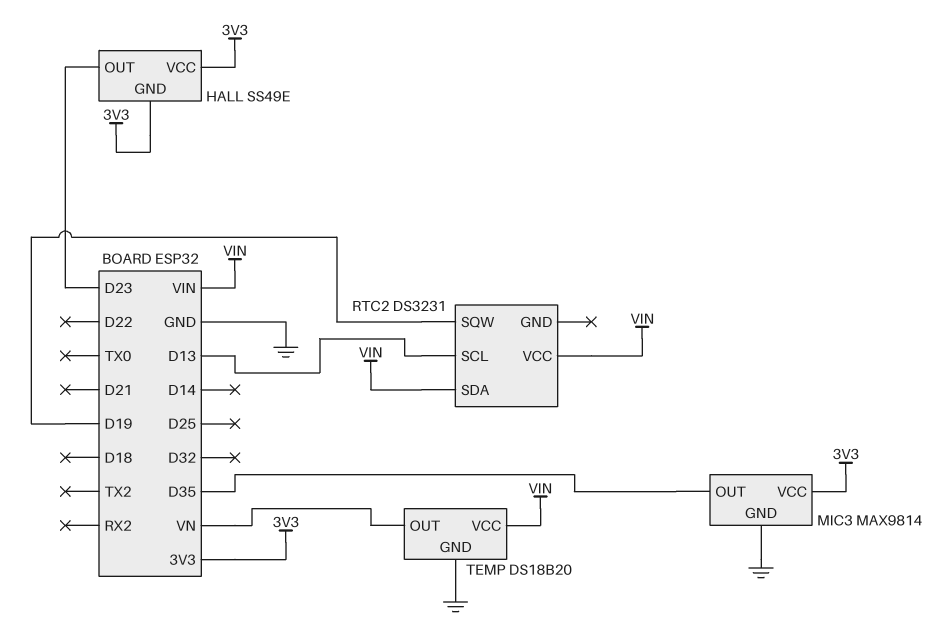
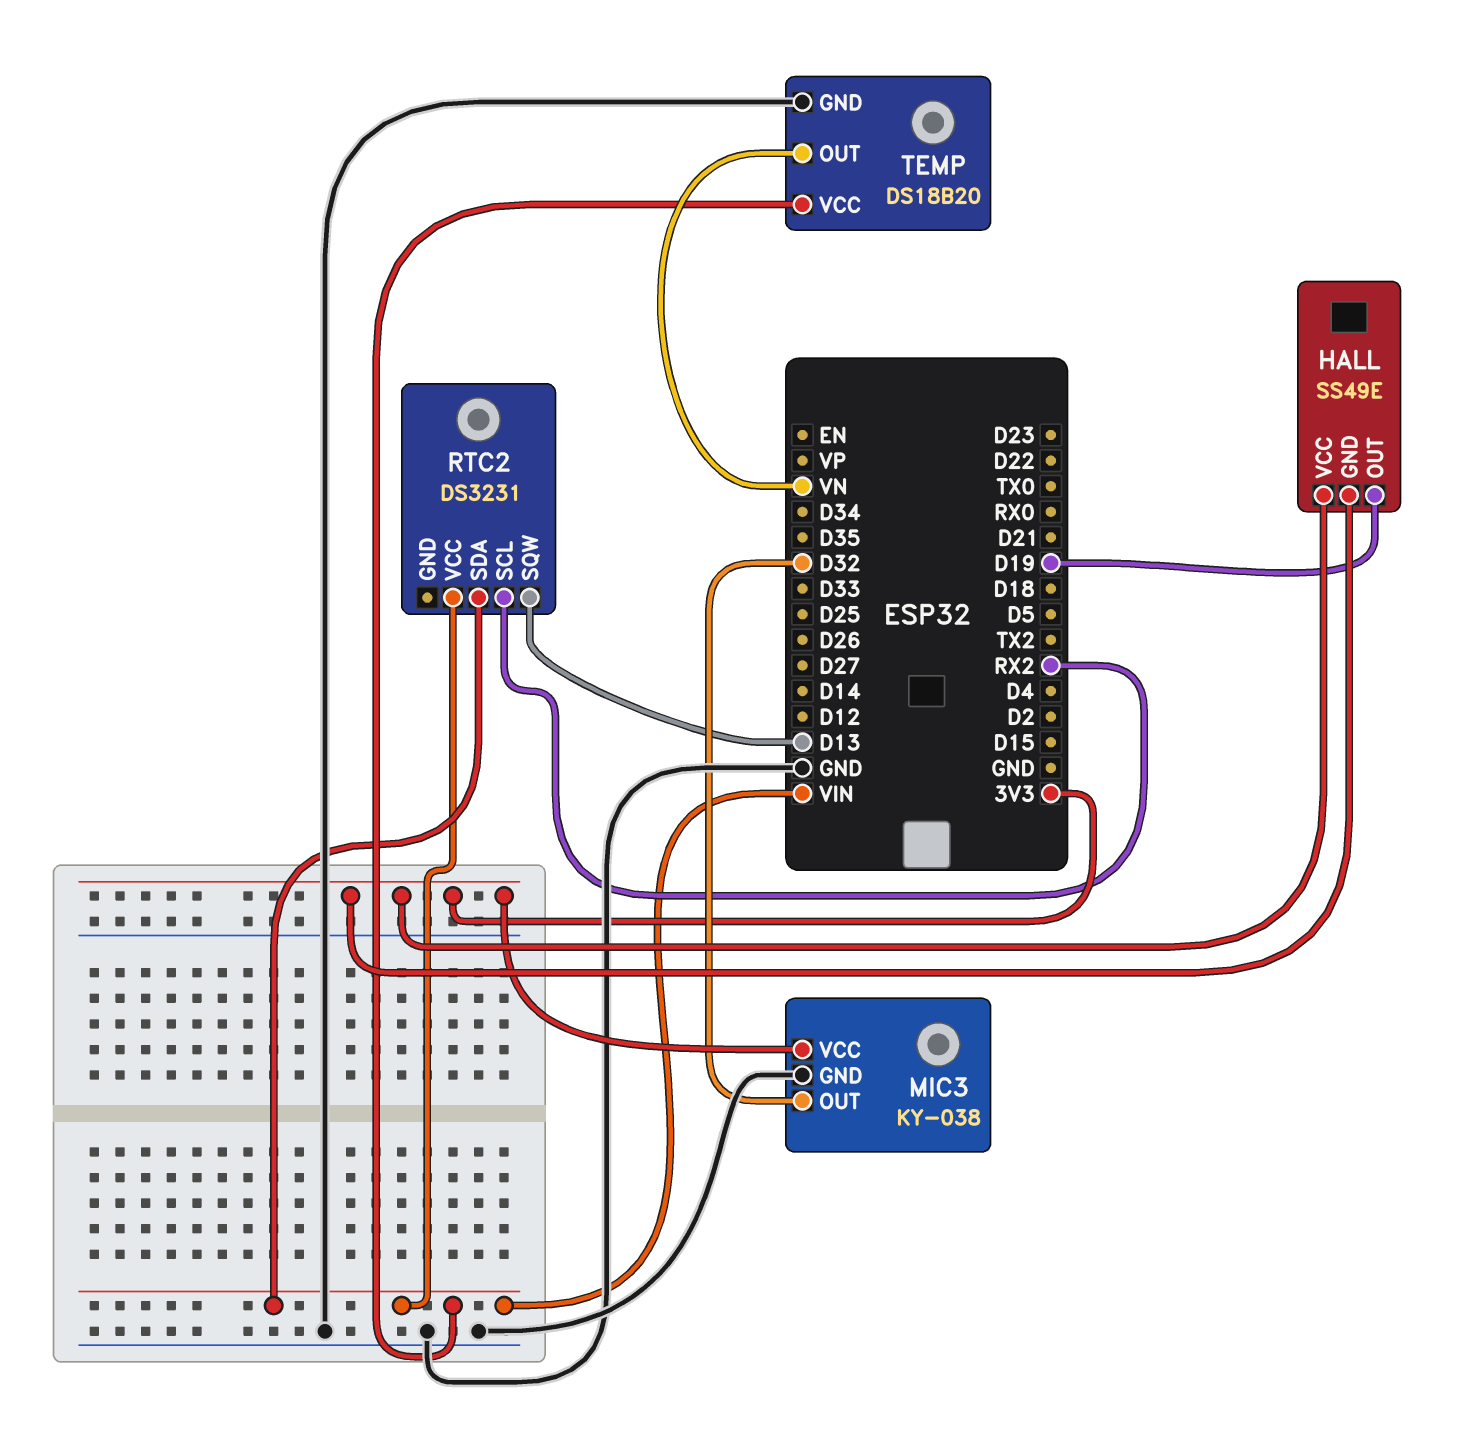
HALL pin OUT: D23 -> D19
MIC3: MAX9814 -> KY-038
MIC3 pin OUT: D35 -> D32
RTC2 pin SCL: D13 -> RX2
RTC2 pin SQW: D19 -> D13

